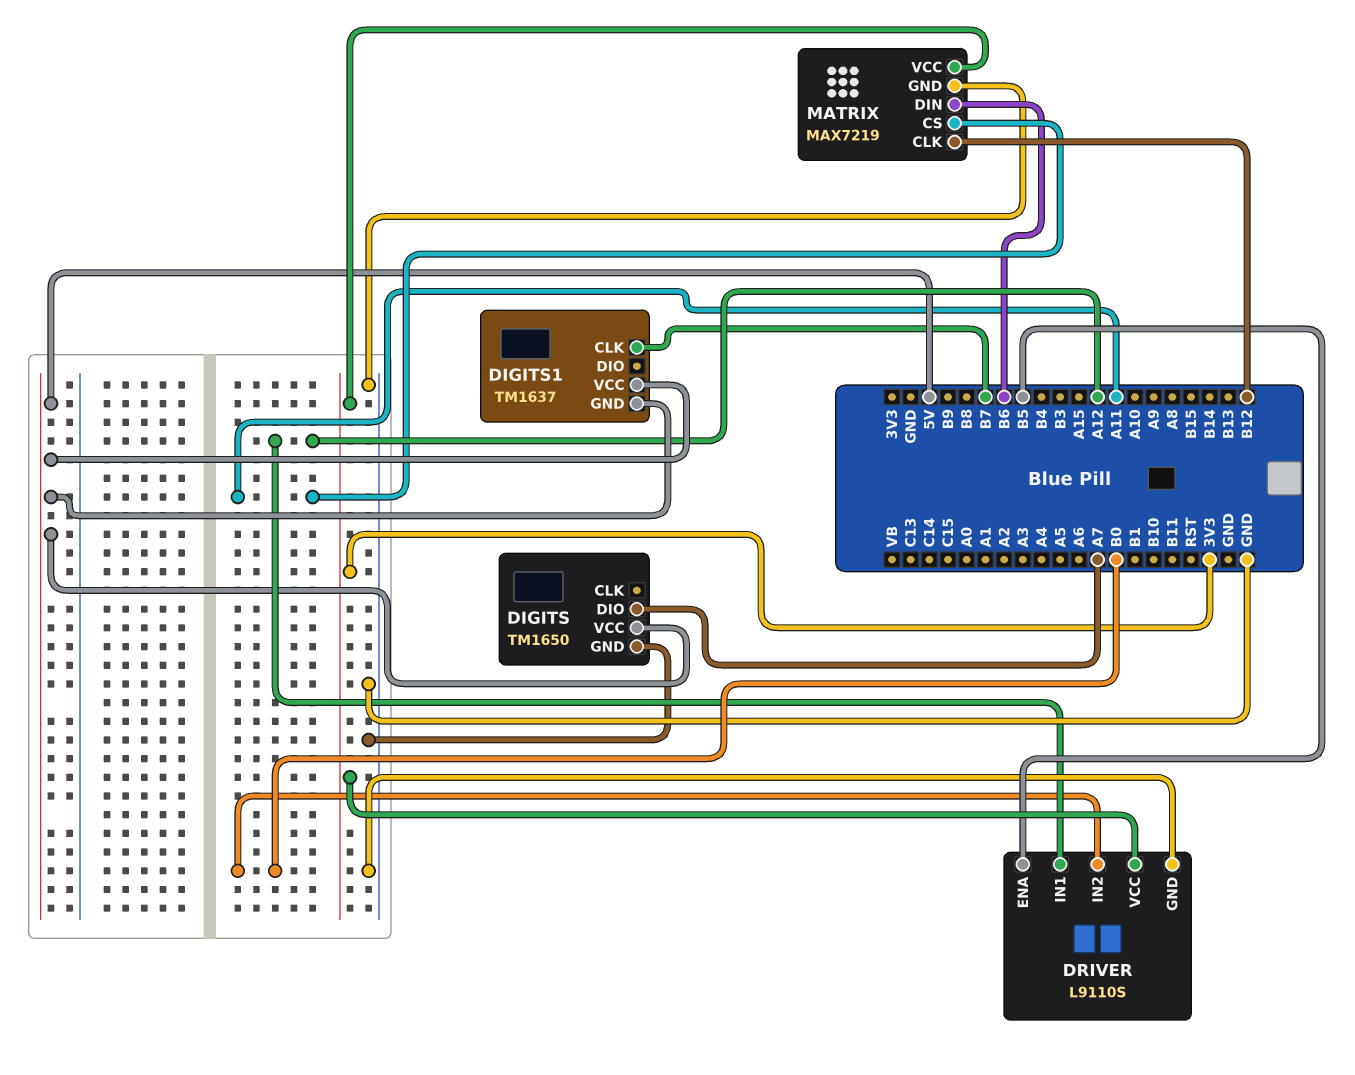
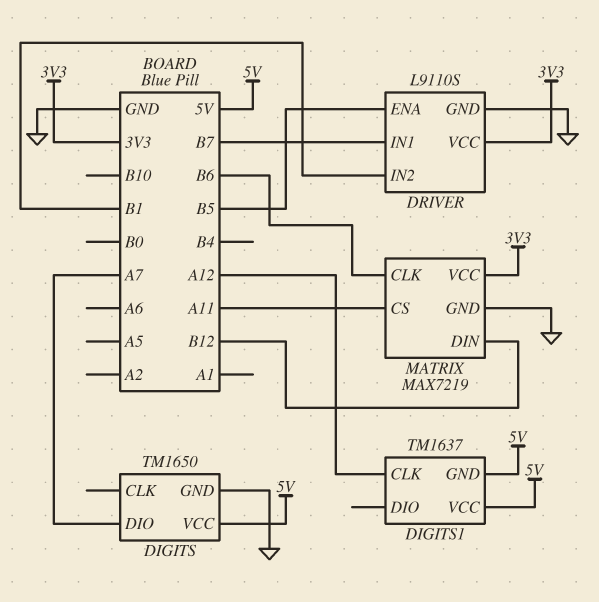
DIGITS1 pin CLK: B7 -> A12
DRIVER pin IN1: A12 -> B7
DRIVER pin IN2: B0 -> B1
MATRIX pin CLK: B12 -> B6
MATRIX pin DIN: B6 -> B12

